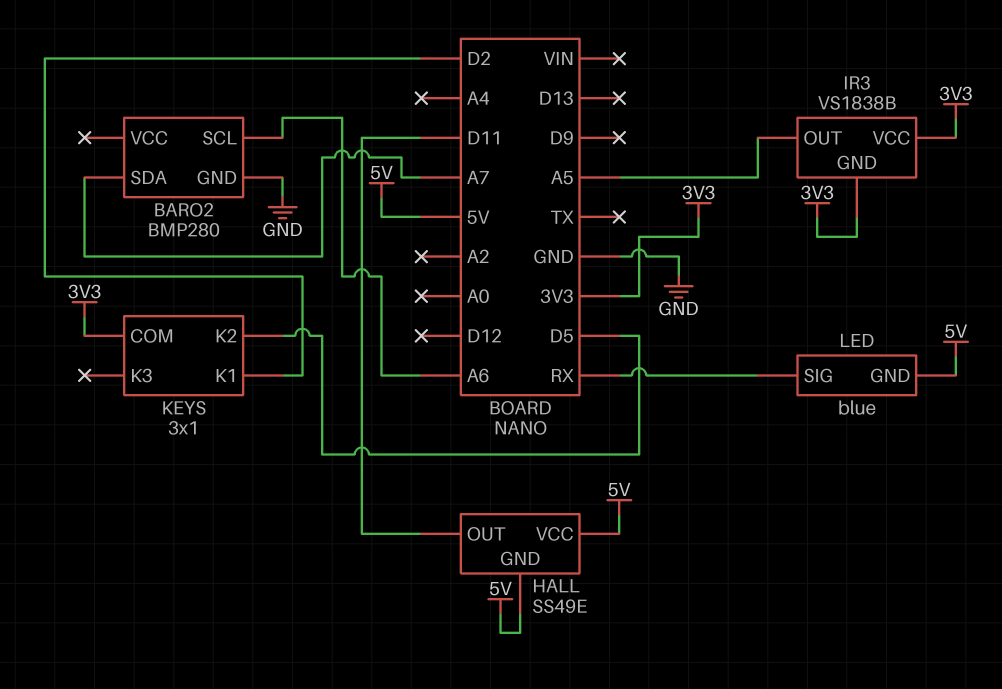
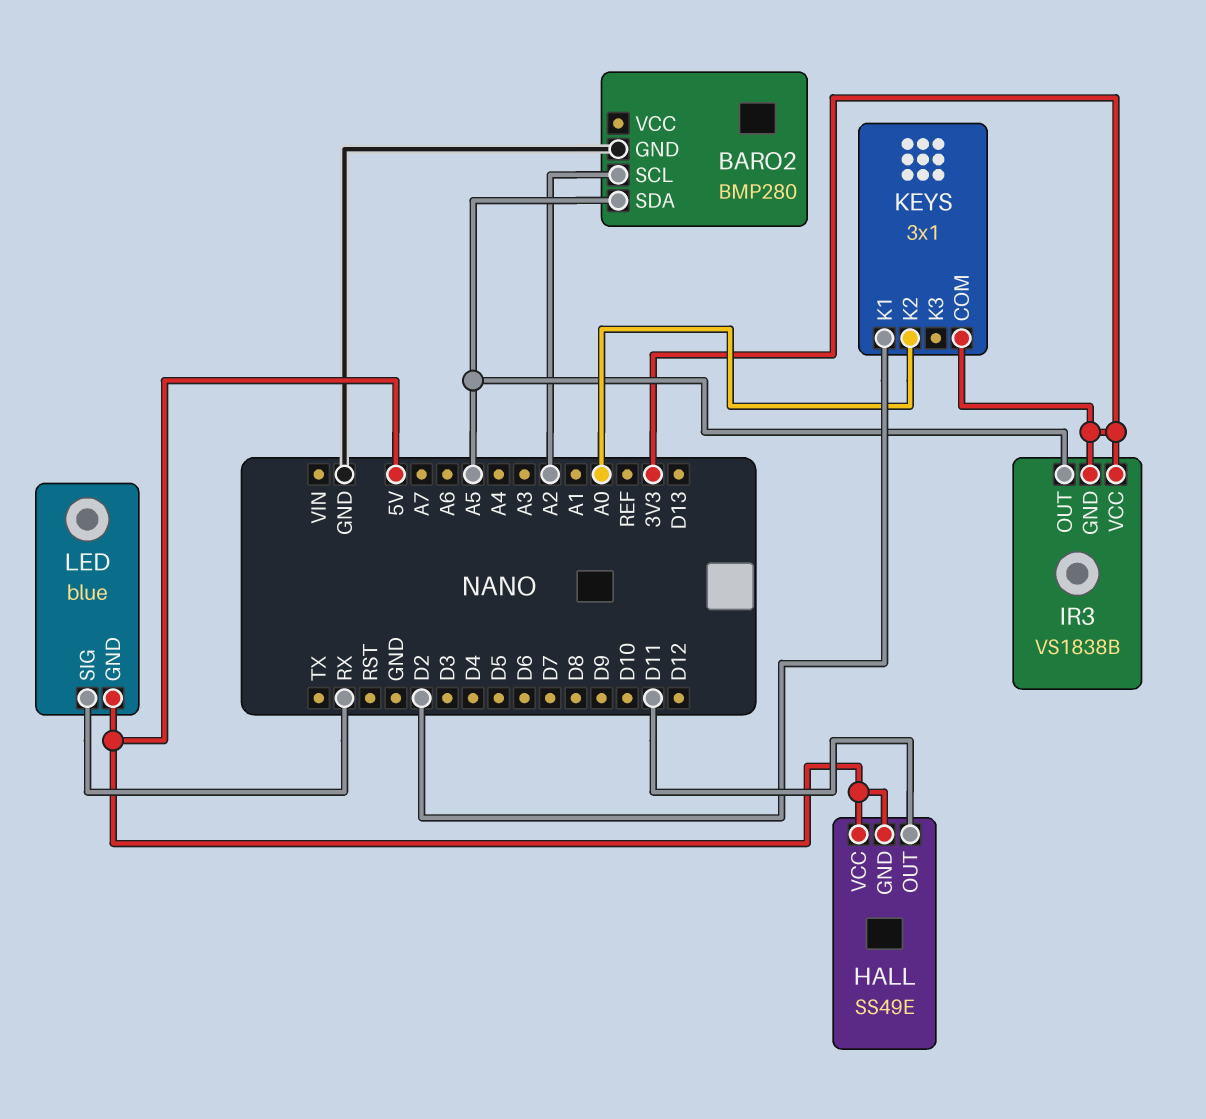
BARO2 pin SCL: A6 -> A2
BARO2 pin SDA: A7 -> A5
KEYS pin K2: D5 -> A0

